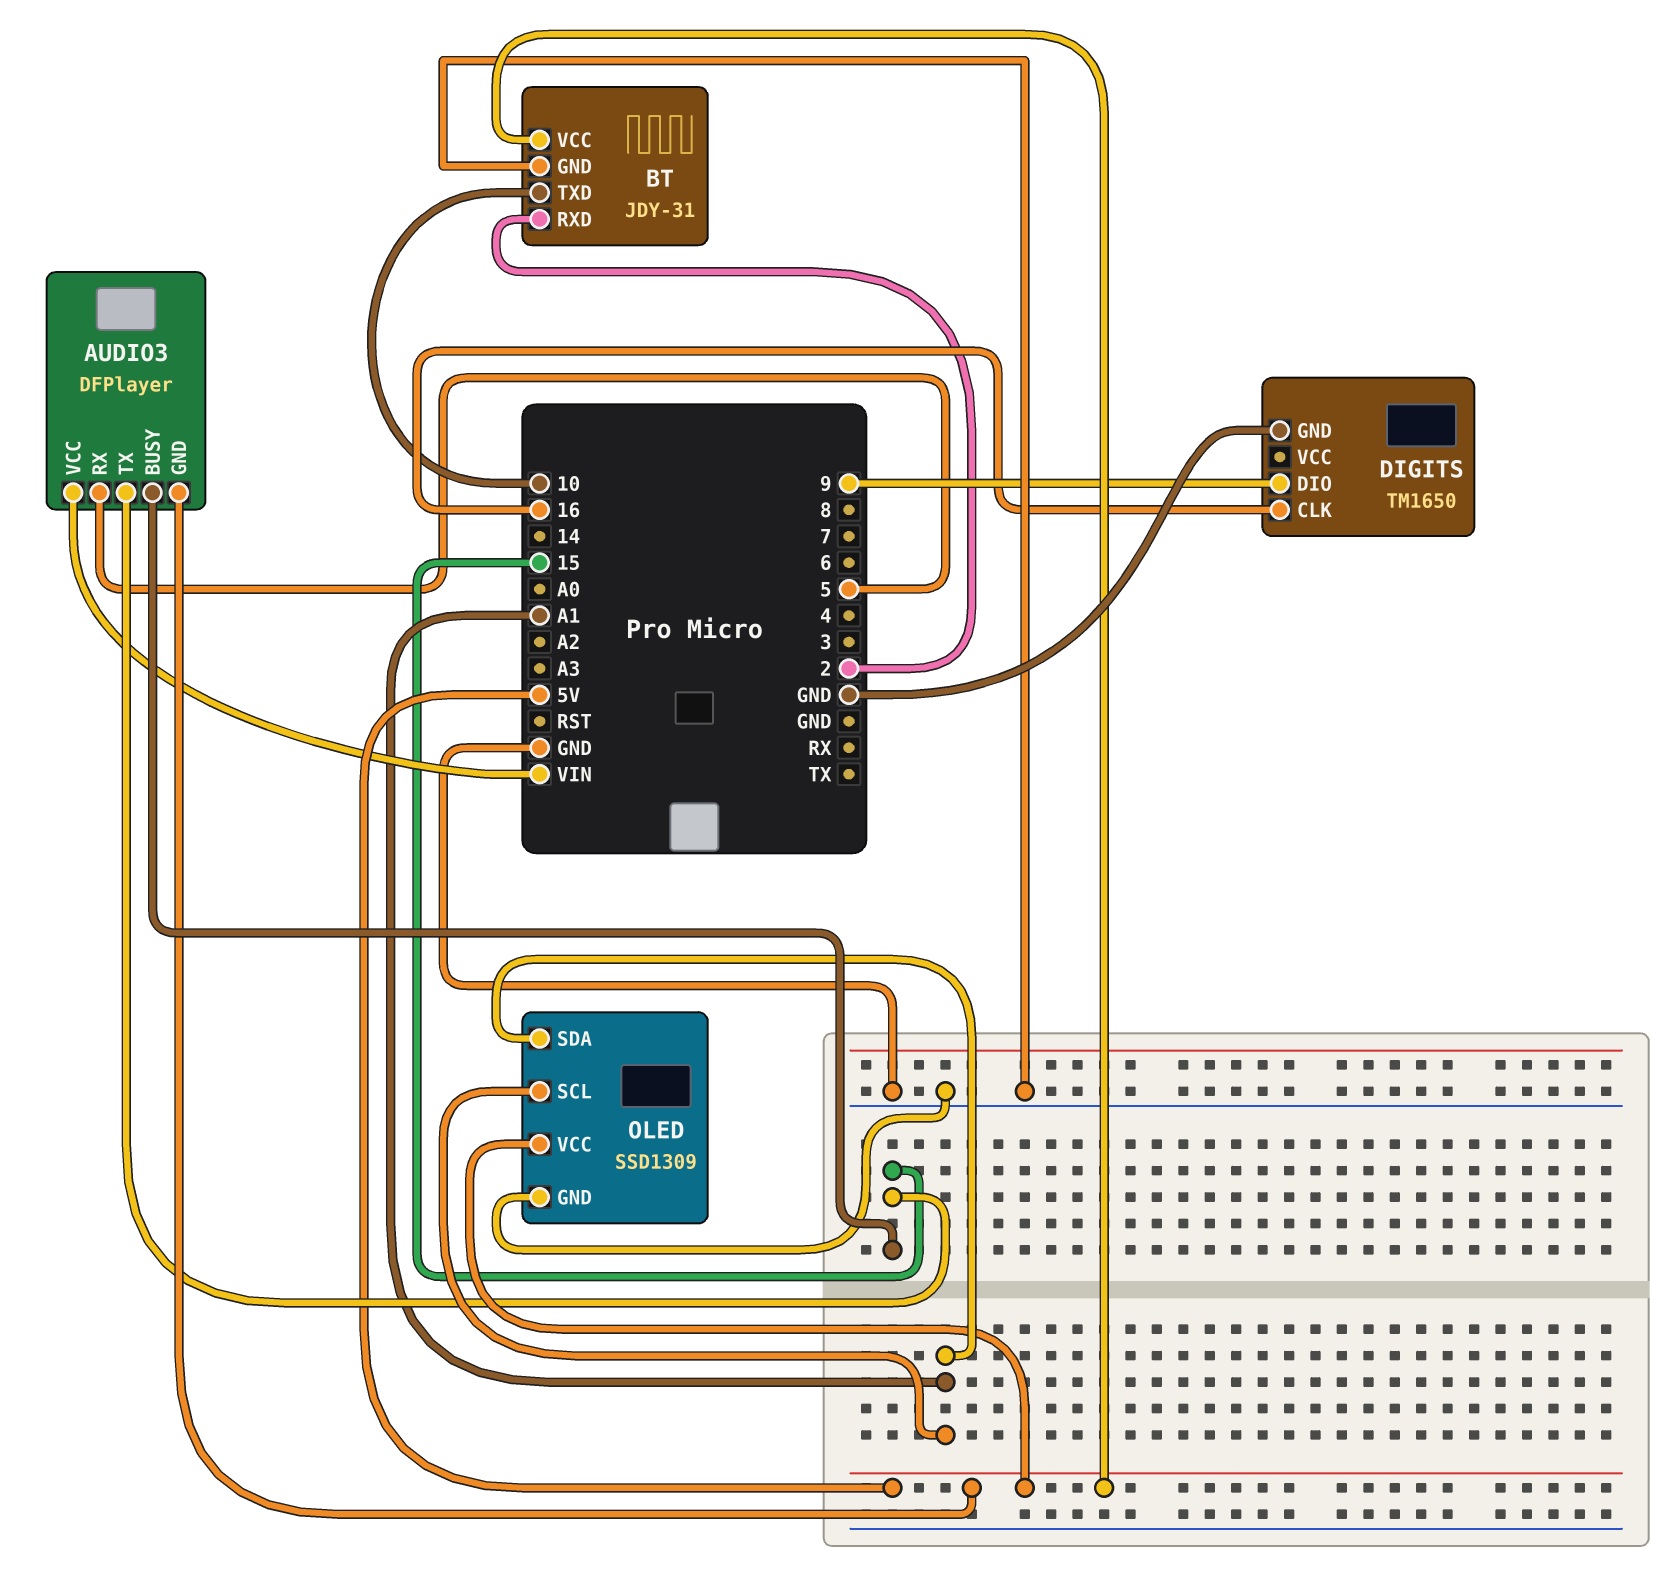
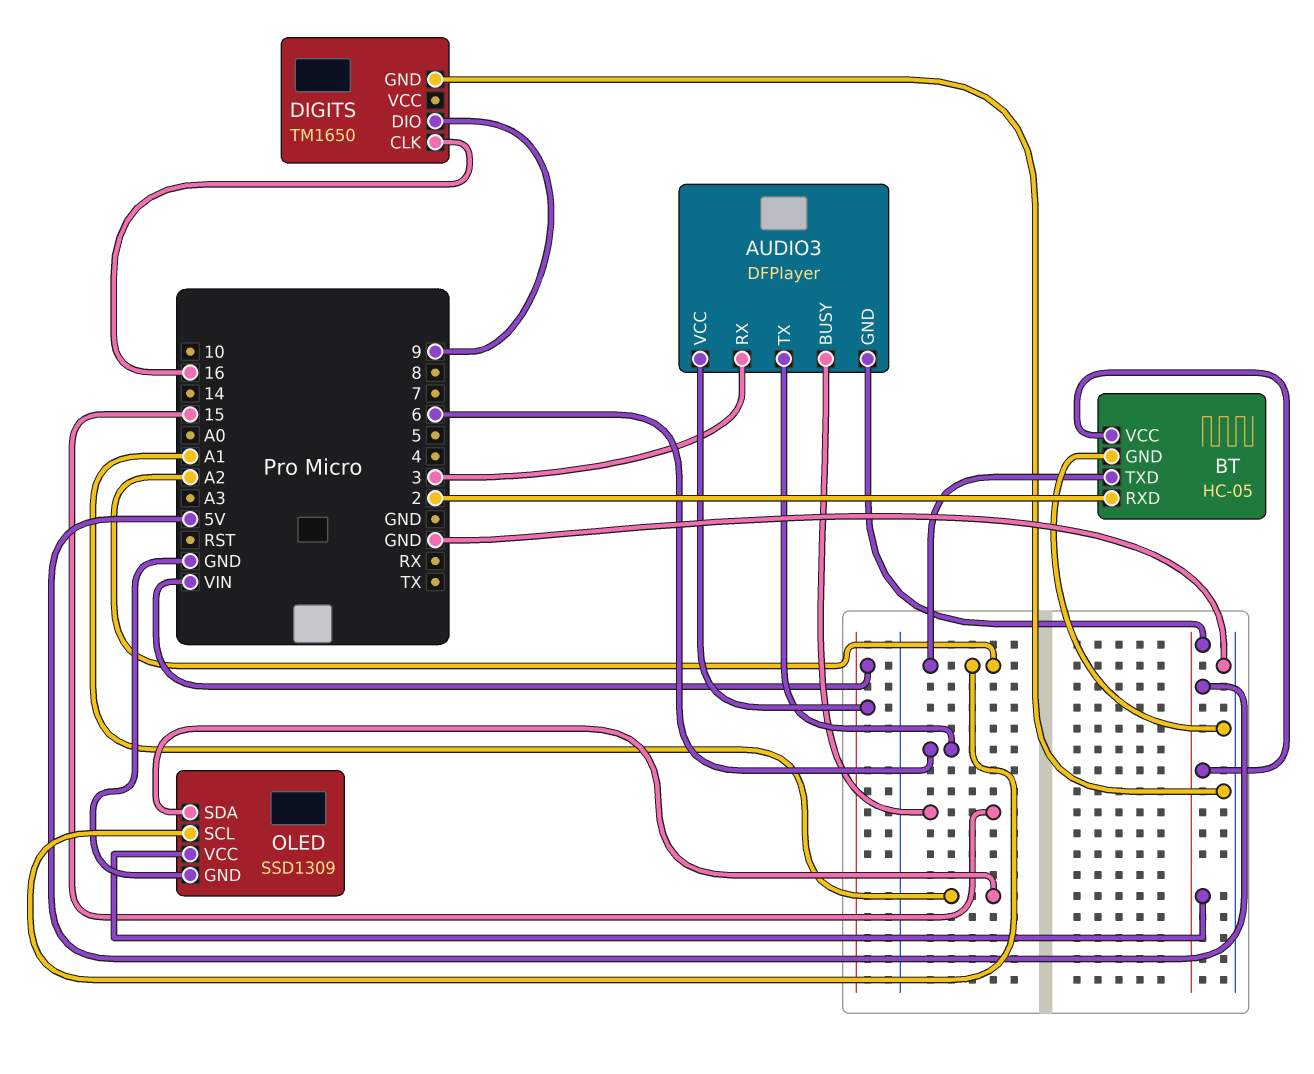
AUDIO3 pin RX: 5 -> 3
AUDIO3 pin TX: 15 -> 6
BT: JDY-31 -> HC-05
BT pin TXD: 10 -> A2
OLED pin SCL: A1 -> A2

